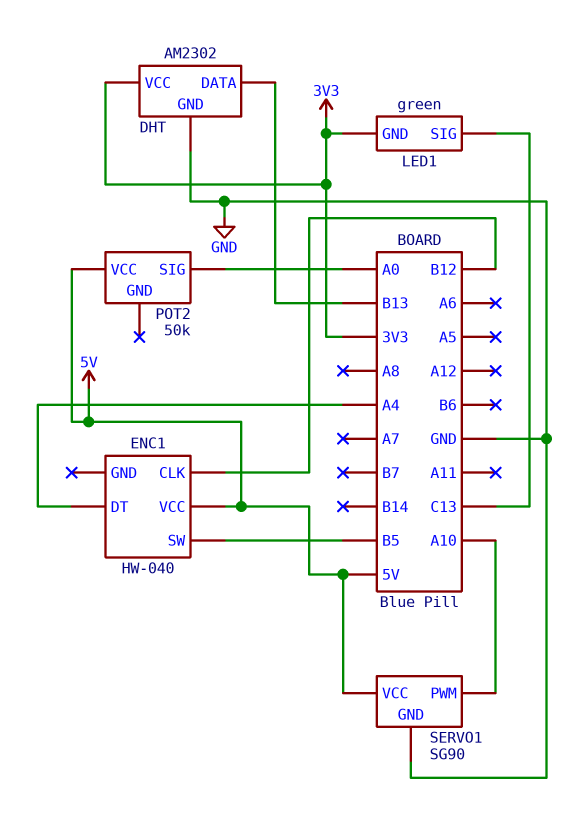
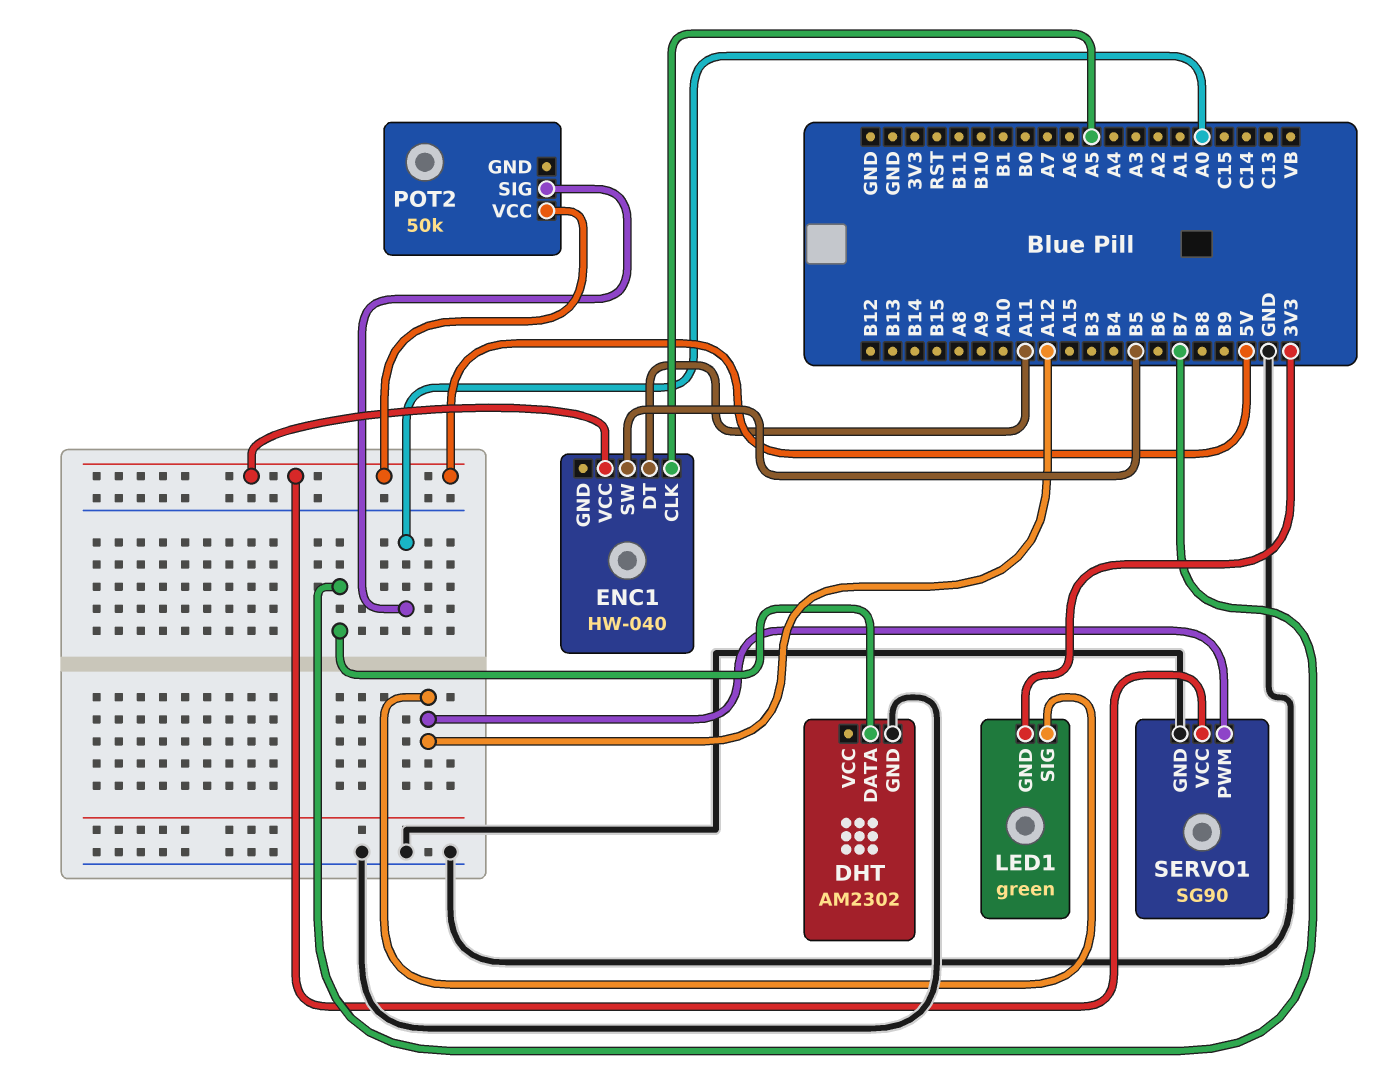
DHT pin DATA: B13 -> B7
DHT pin VCC: 3V3 -> none
ENC1 pin CLK: B12 -> A5
ENC1 pin DT: A4 -> A11
LED1 pin SIG: C13 -> A12
SERVO1 pin PWM: A10 -> A12

